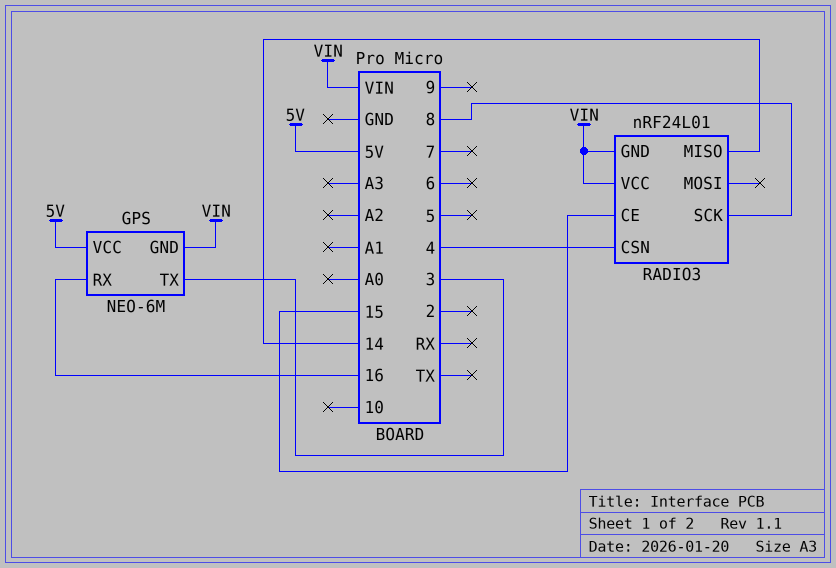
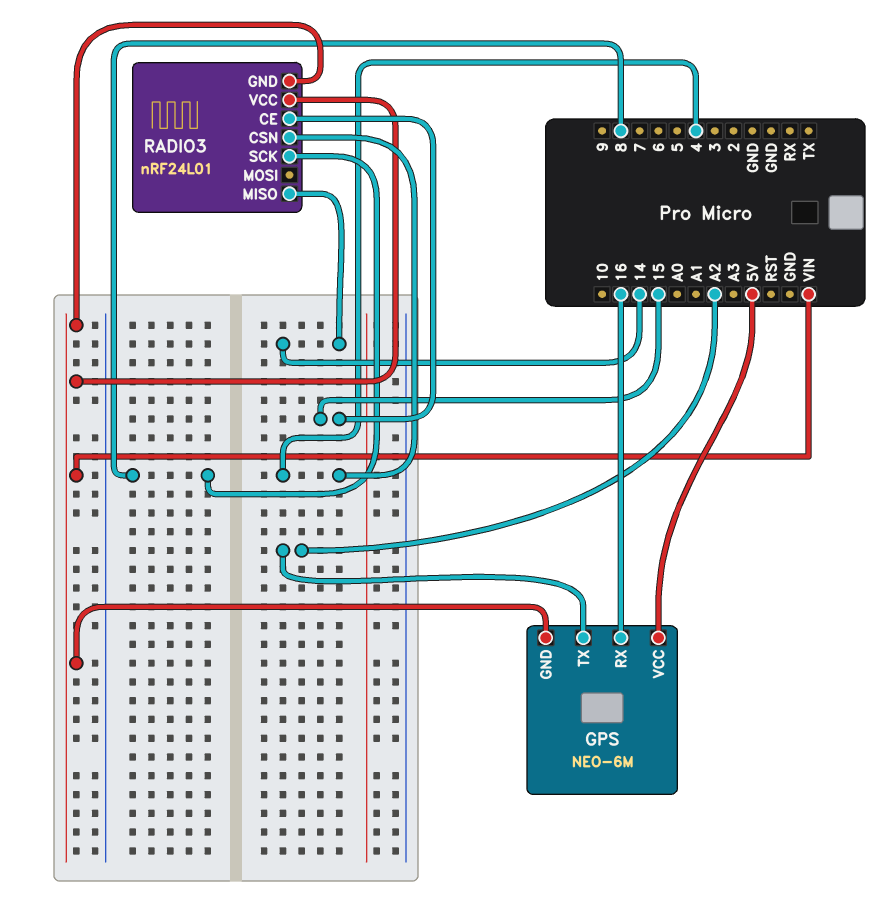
GPS pin TX: 3 -> A2

